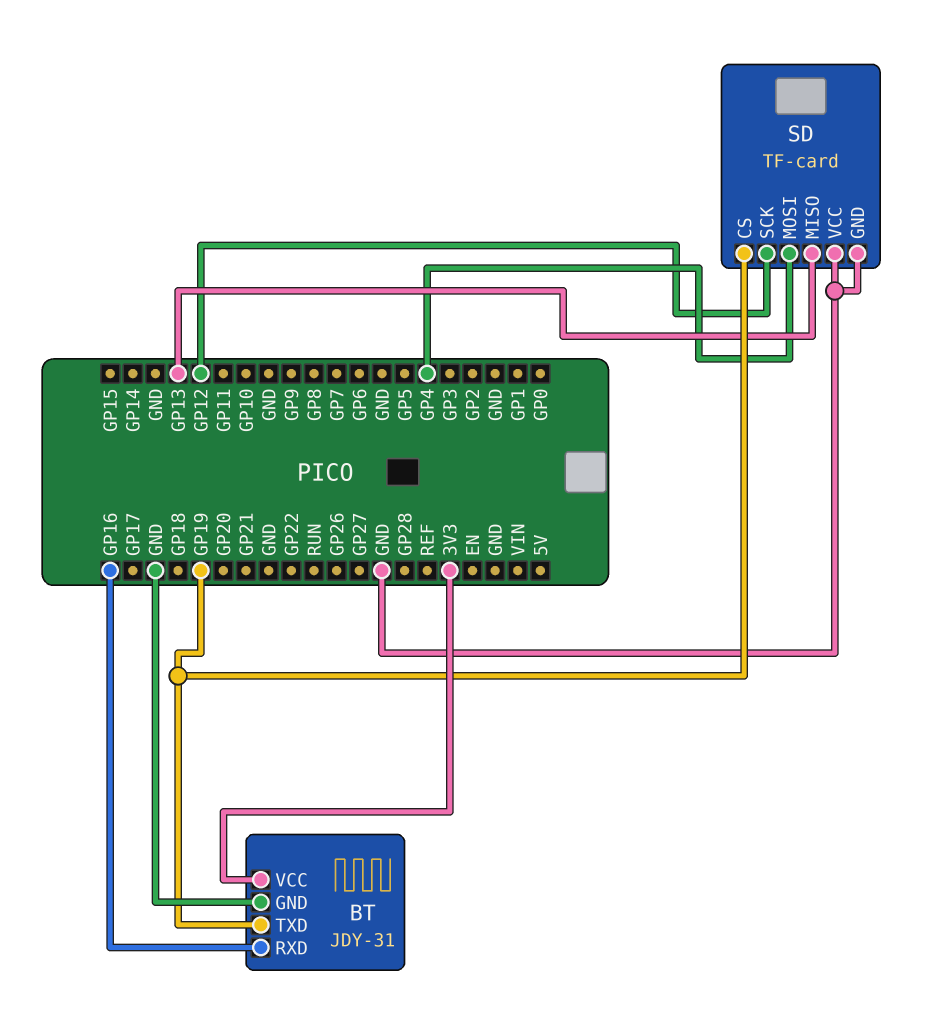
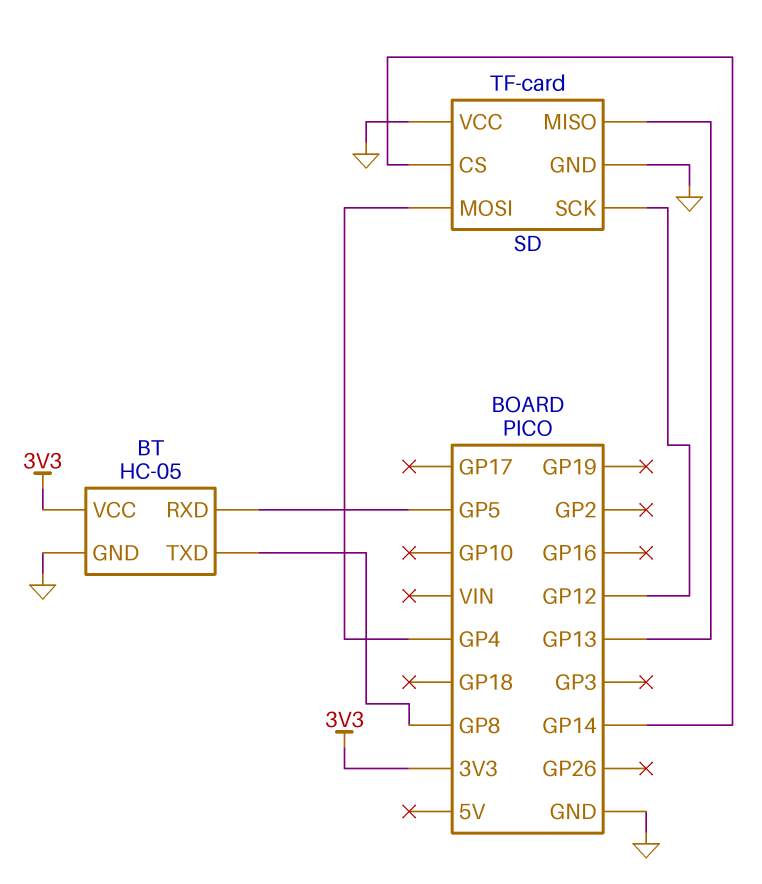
BT: JDY-31 -> HC-05
BT pin RXD: GP16 -> GP5
BT pin TXD: GP19 -> GP8
SD pin CS: GP19 -> GP14

